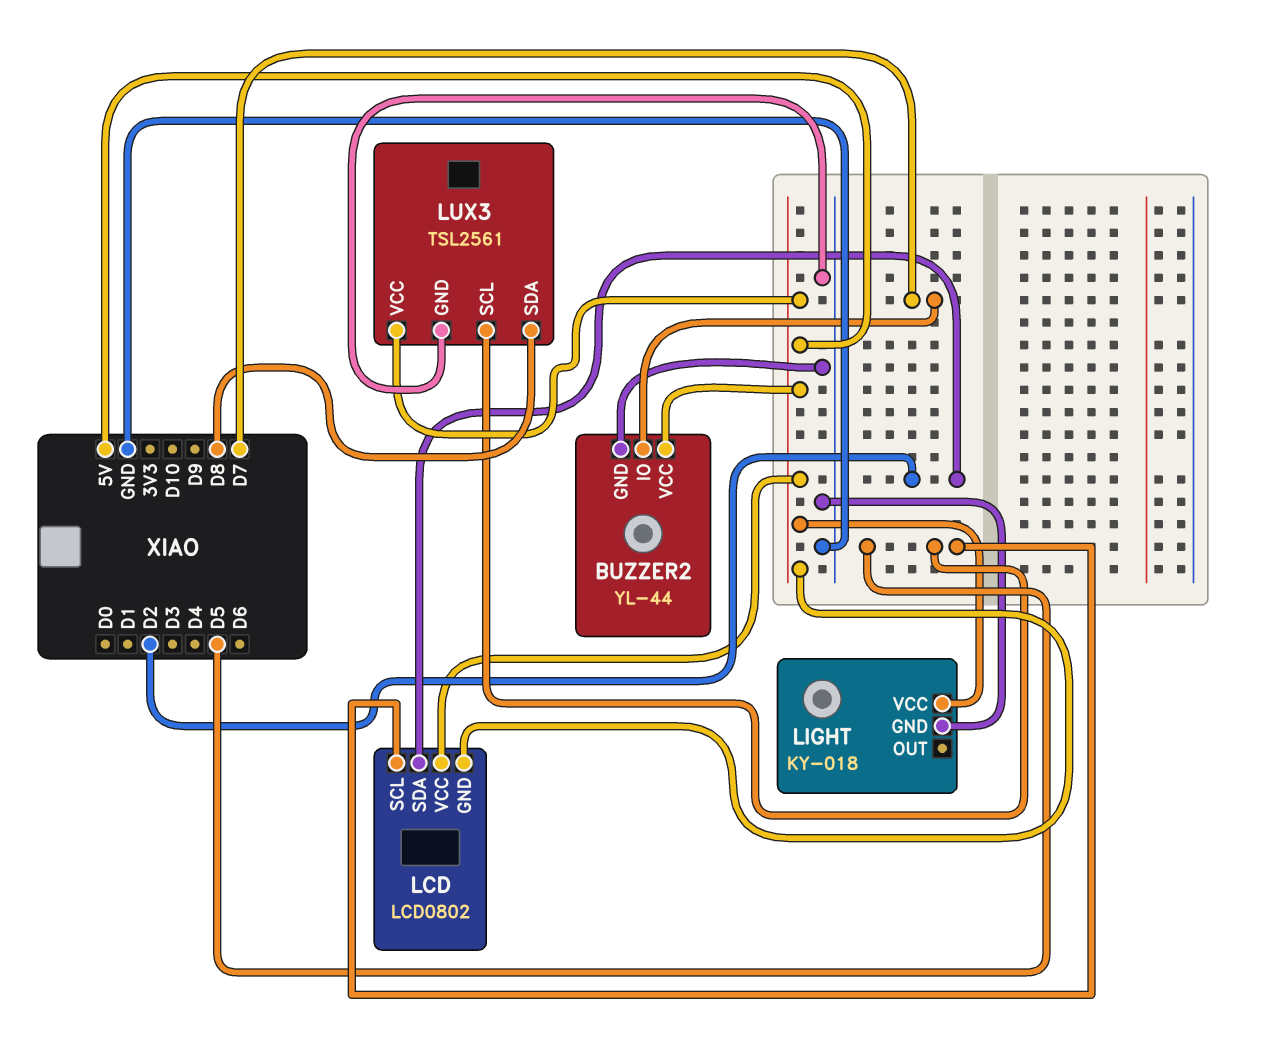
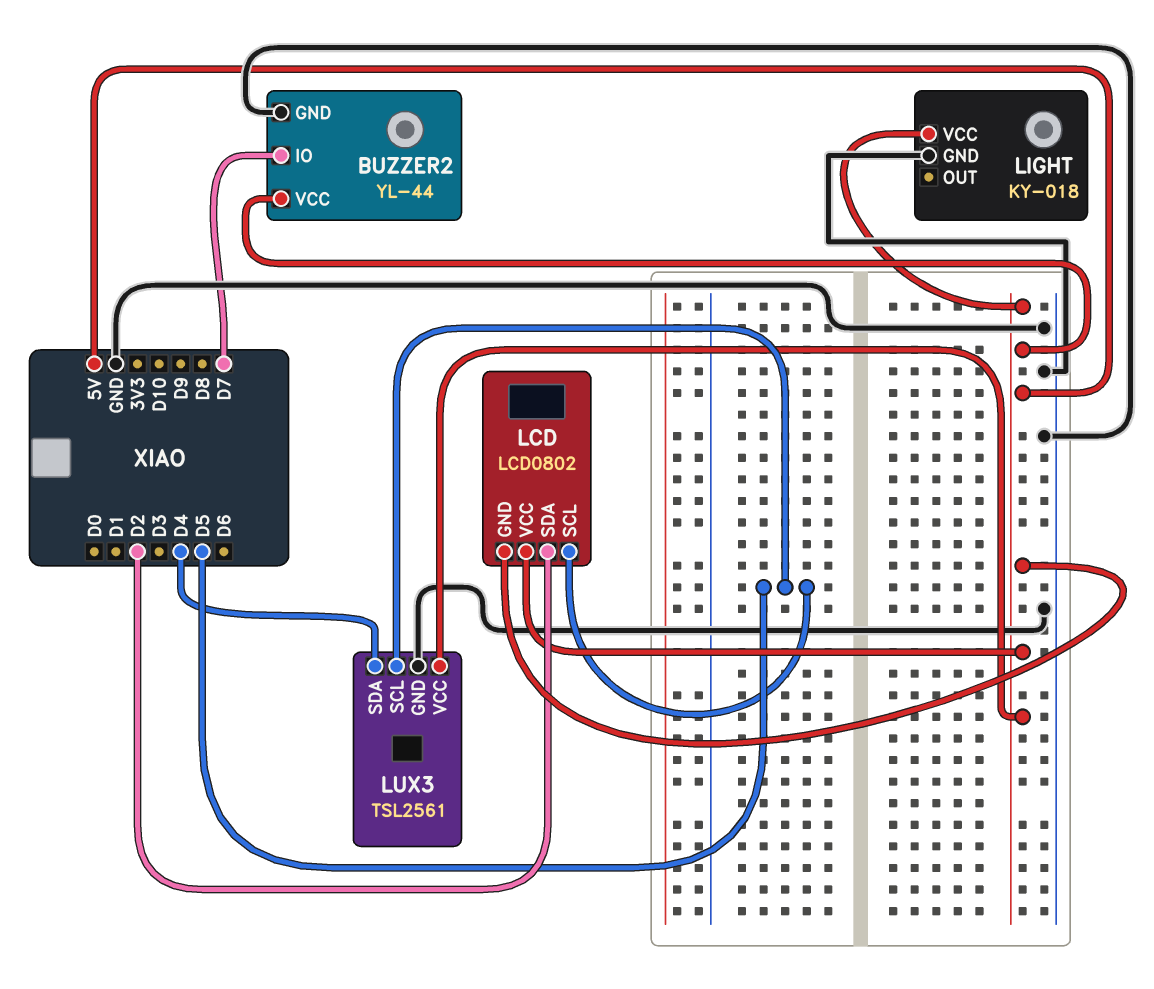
LUX3 pin SDA: D8 -> D4

